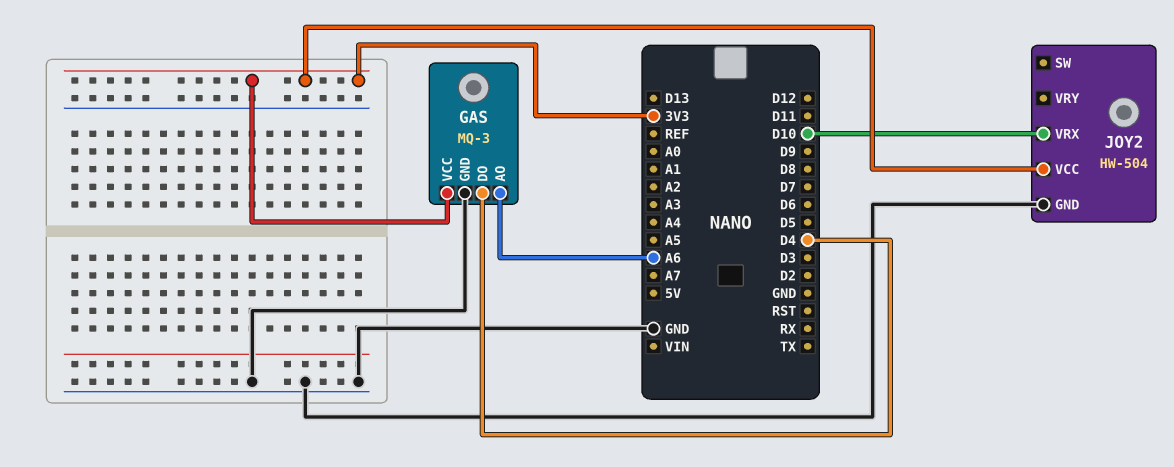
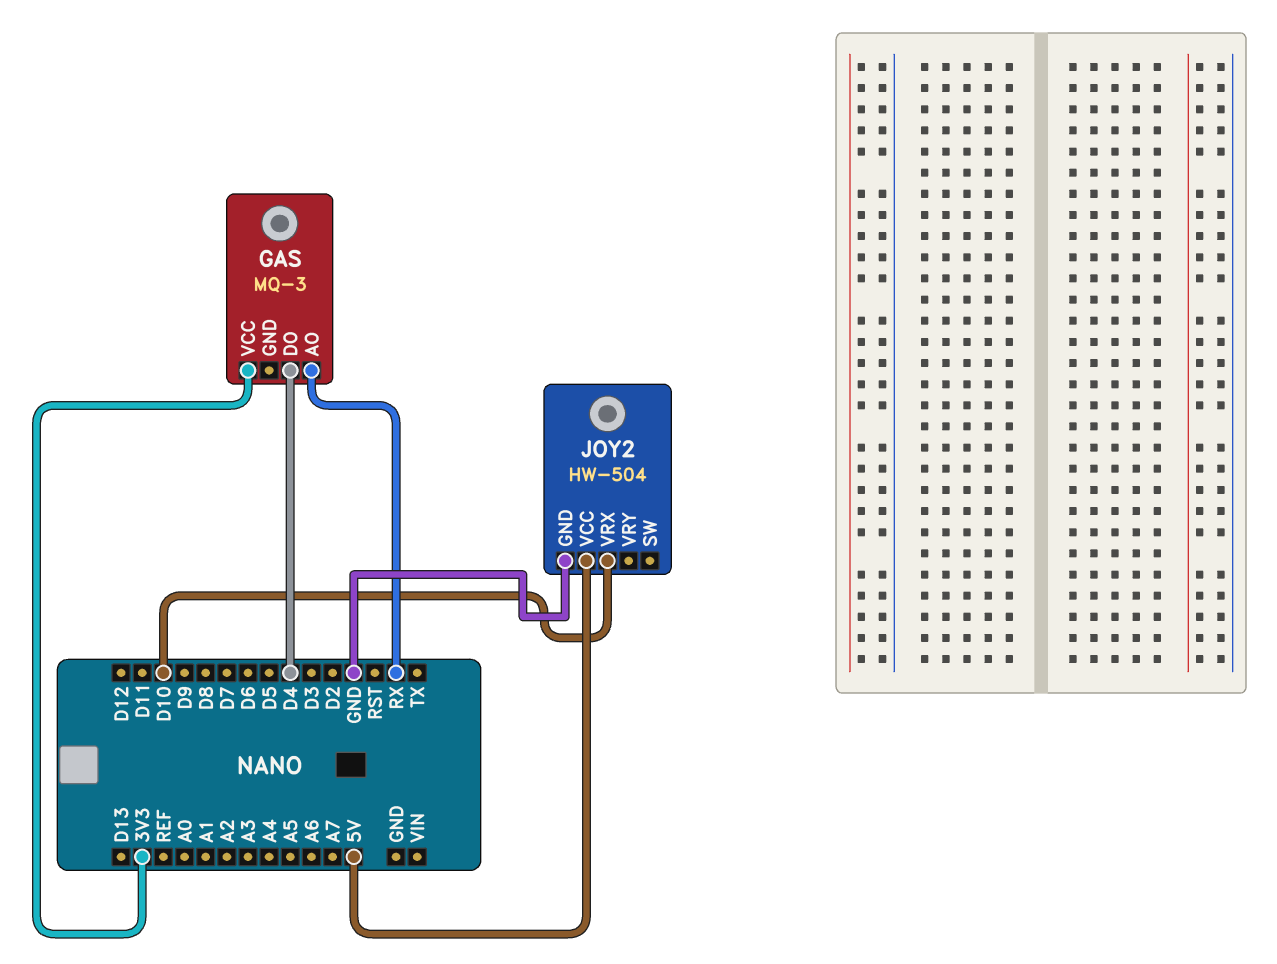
GAS pin AO: A6 -> RX
GAS pin GND: GND -> none
JOY2 pin VCC: 3V3 -> 5V

